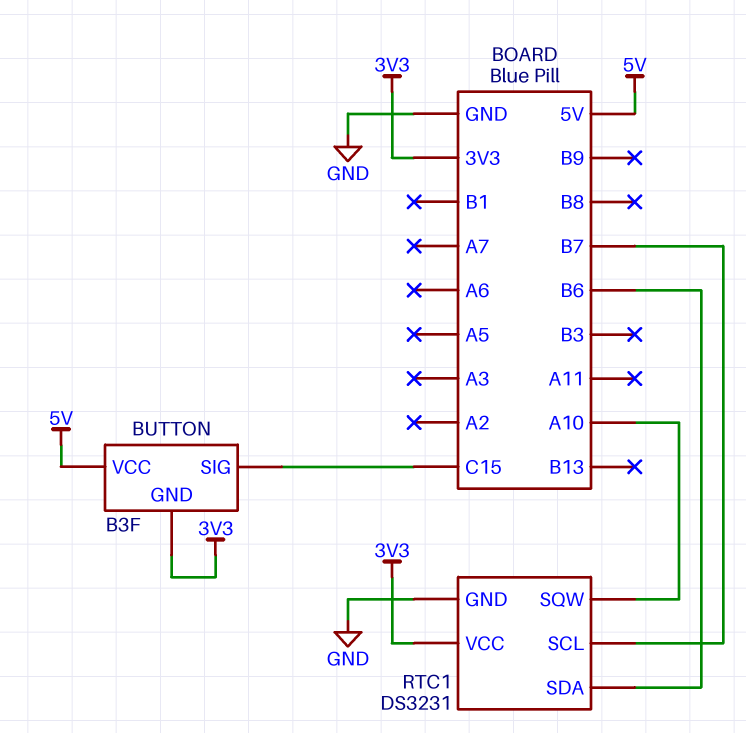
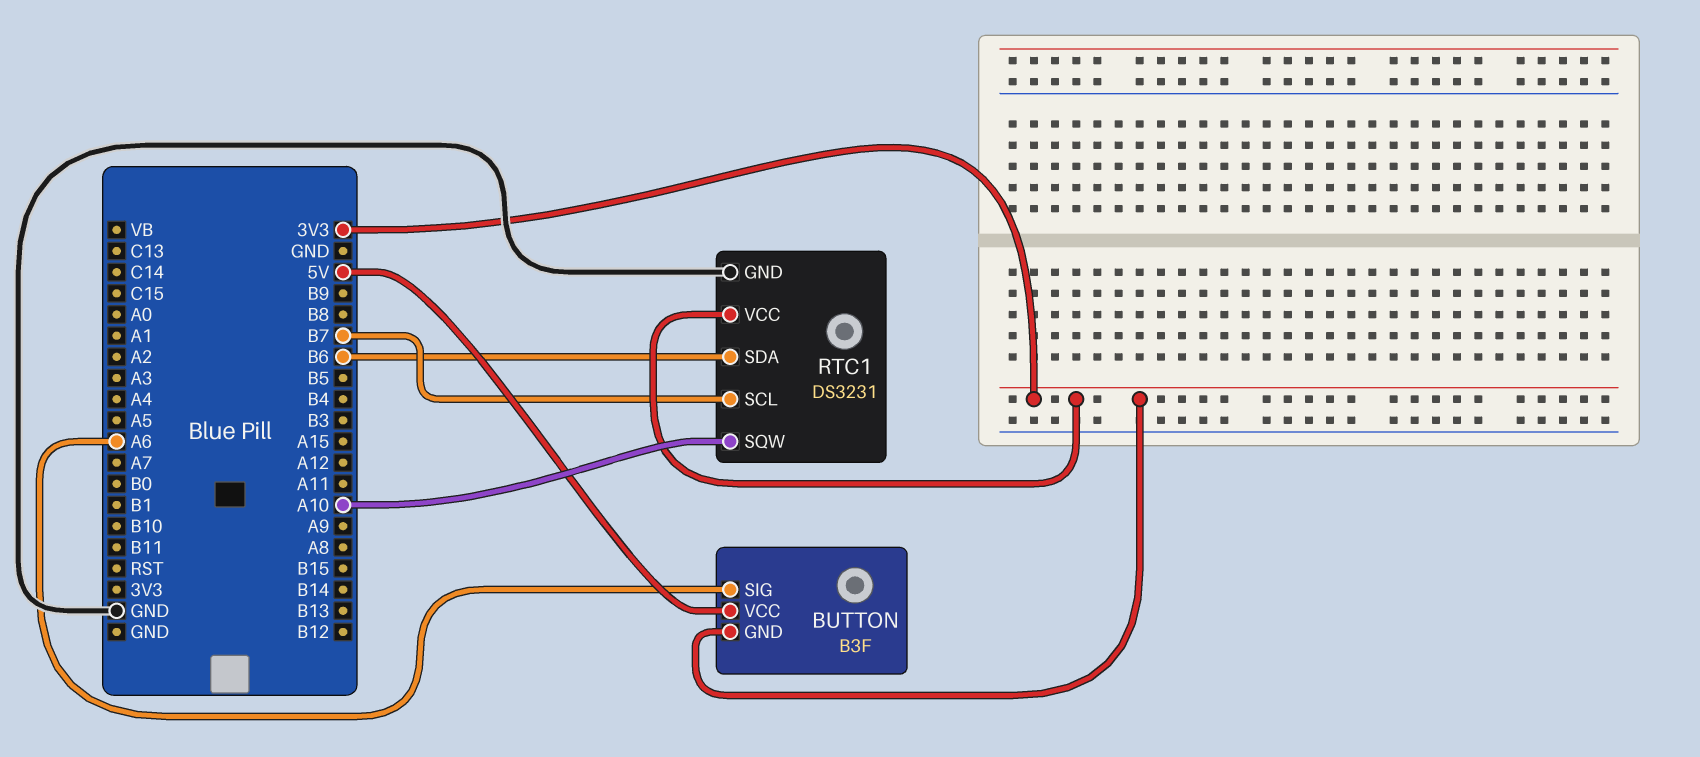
BUTTON pin SIG: C15 -> A6

